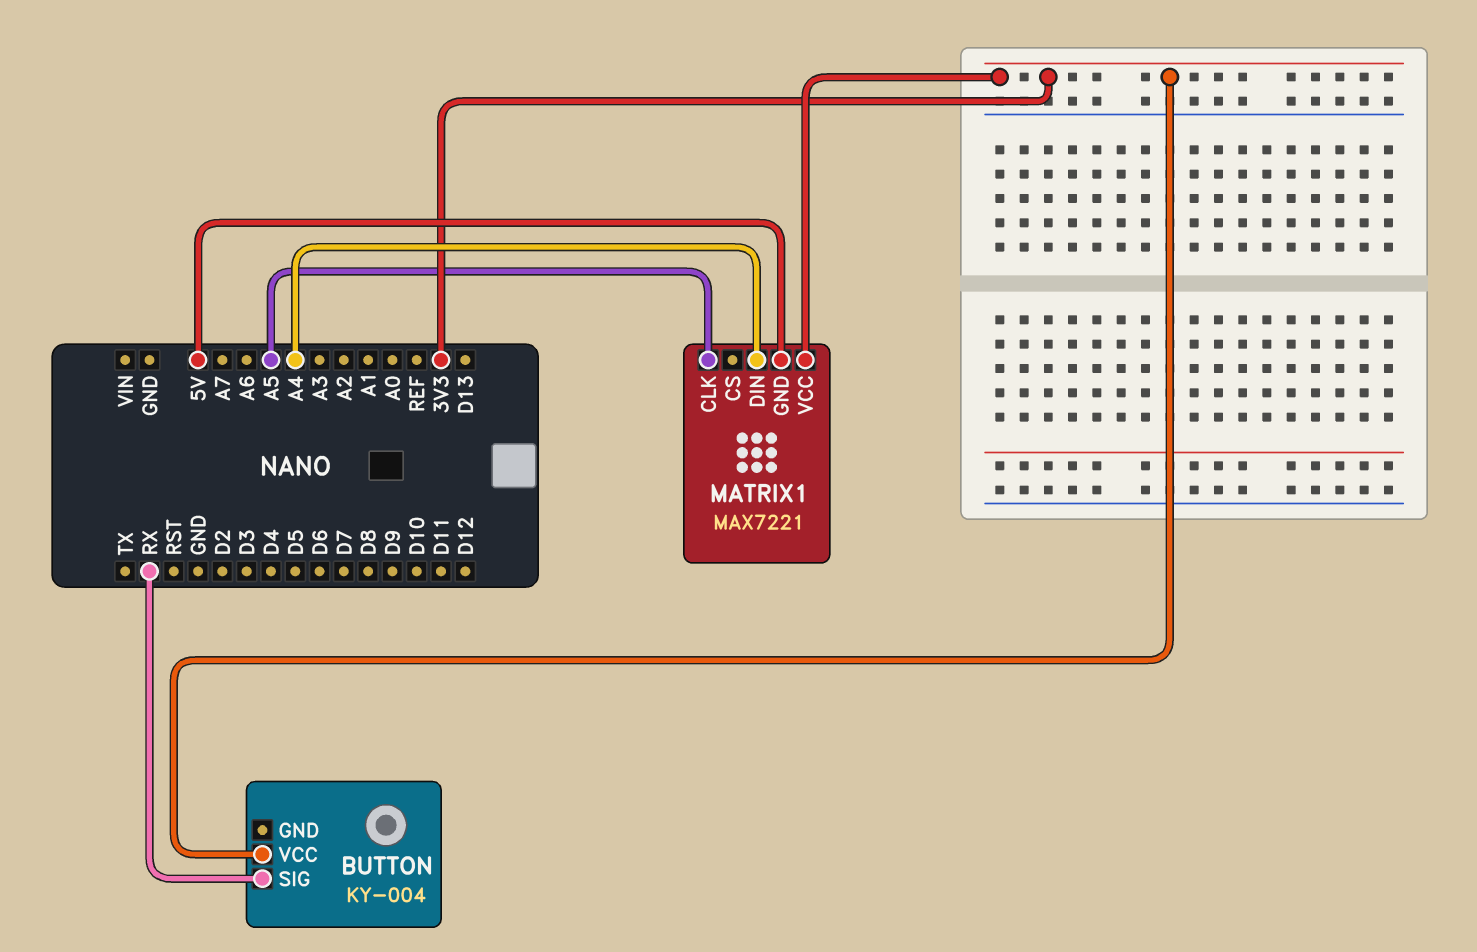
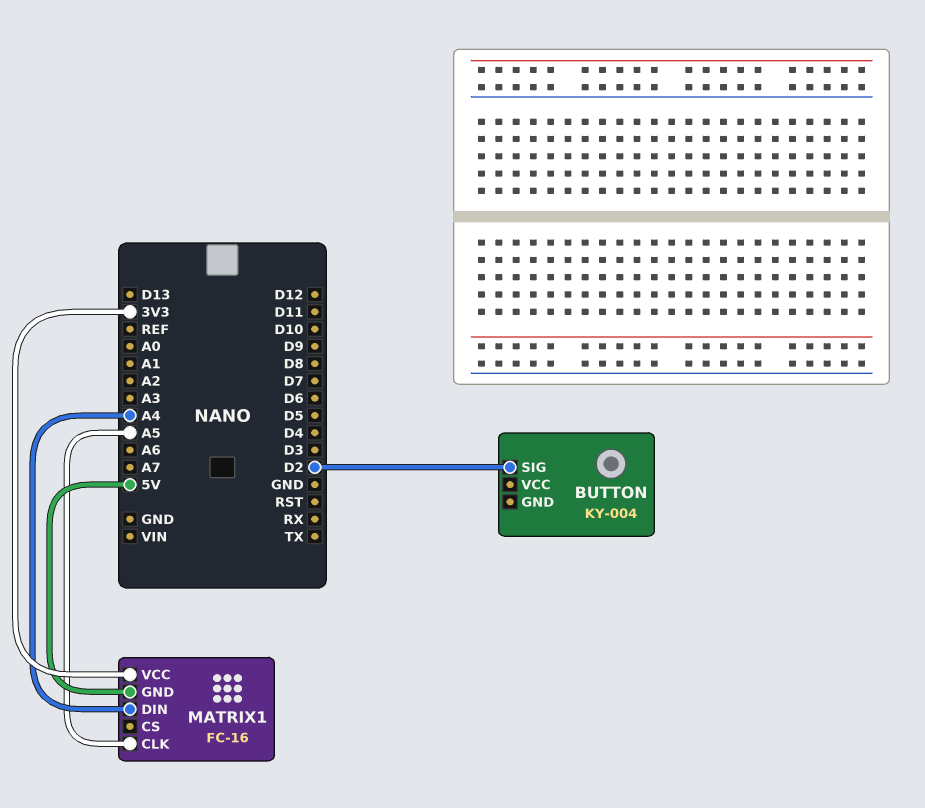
BUTTON pin SIG: RX -> D2
BUTTON pin VCC: 3V3 -> none
MATRIX1: MAX7221 -> FC-16

